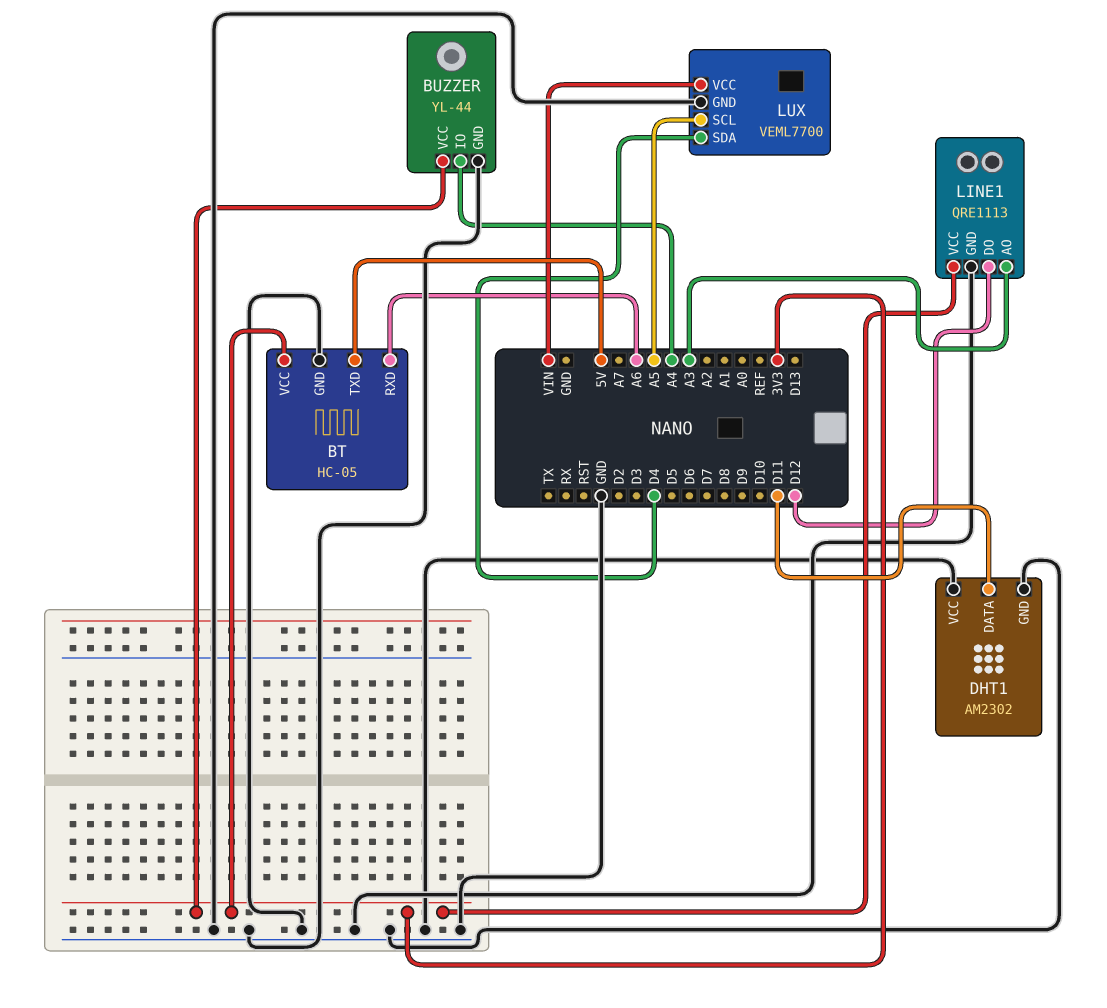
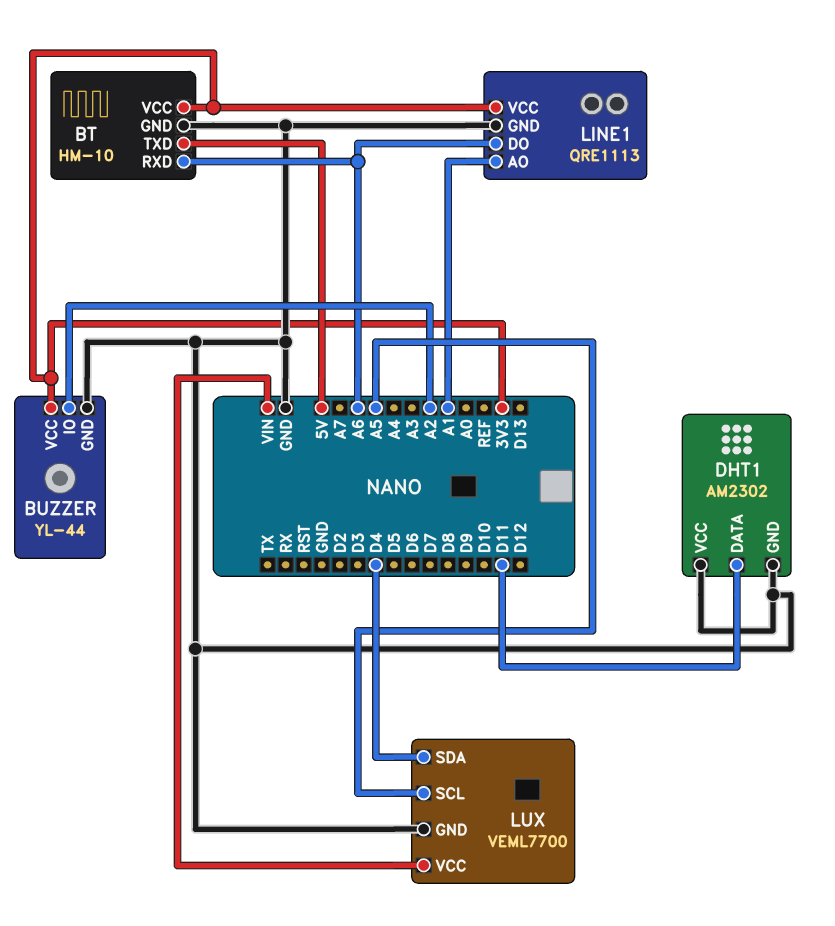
BT: HC-05 -> HM-10
BUZZER pin IO: A4 -> A2
LINE1 pin AO: A3 -> A1
LINE1 pin DO: D12 -> A6

